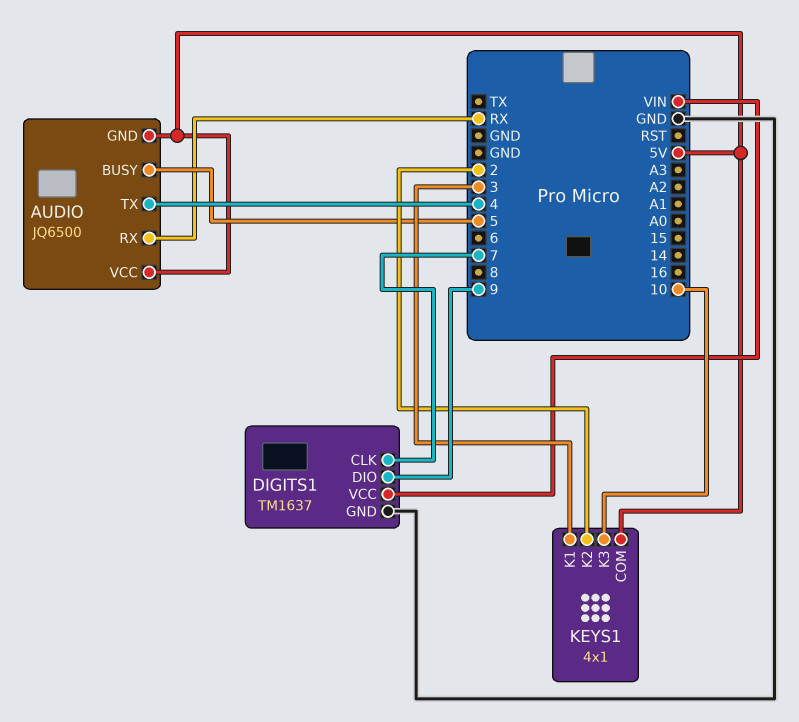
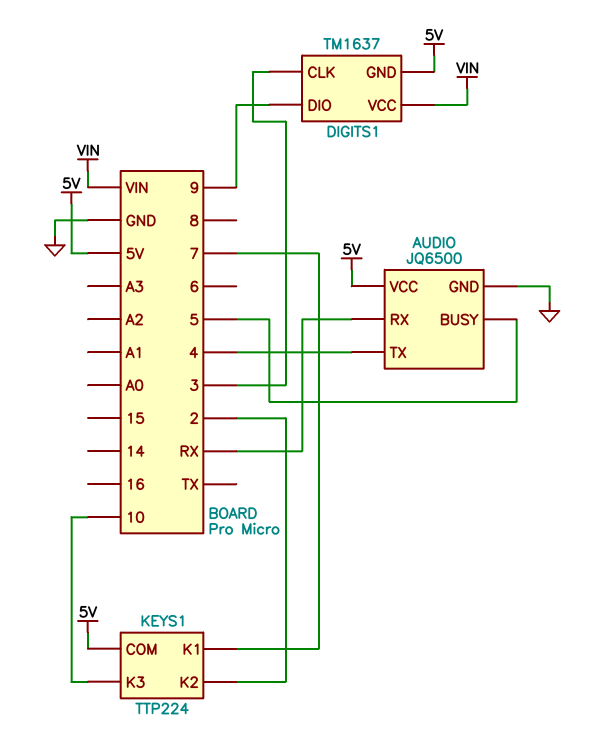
AUDIO pin GND: 5V -> GND
DIGITS1 pin CLK: 7 -> 3
DIGITS1 pin GND: GND -> 5V
KEYS1: 4x1 -> TTP224
KEYS1 pin K1: 3 -> 7

